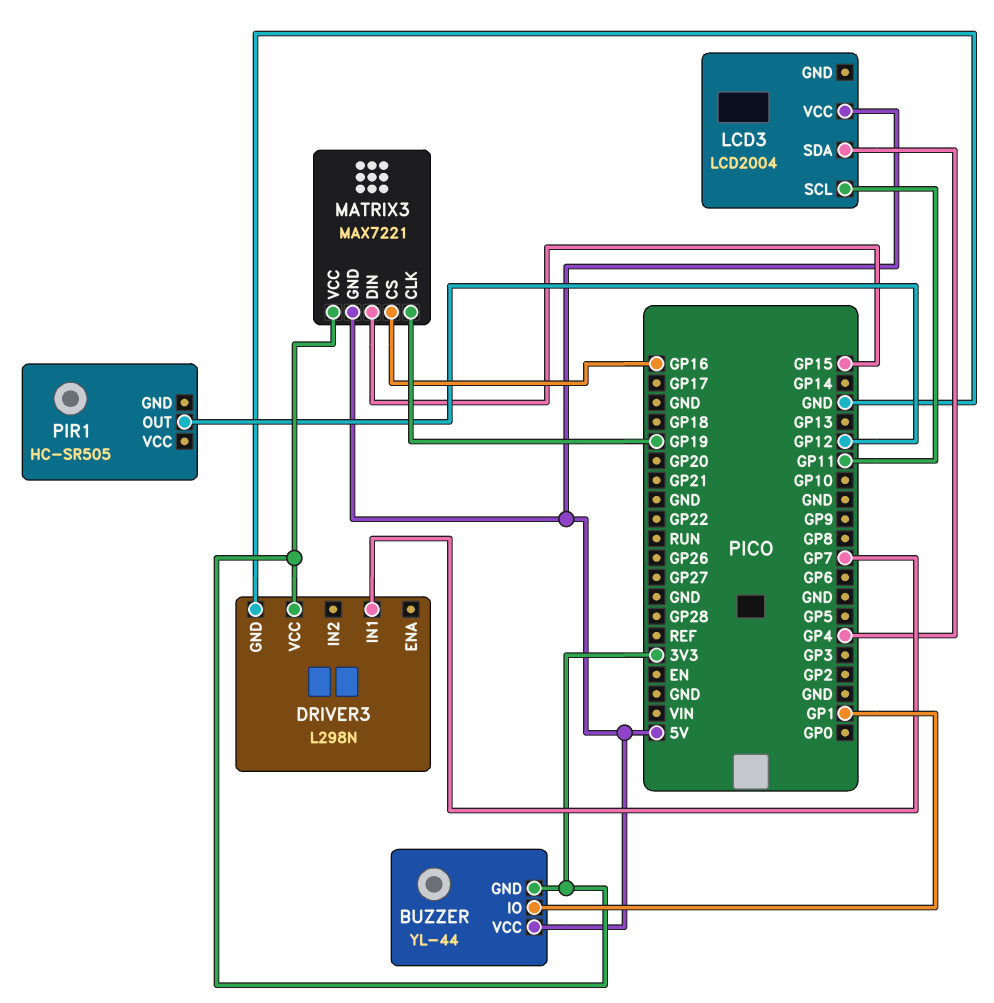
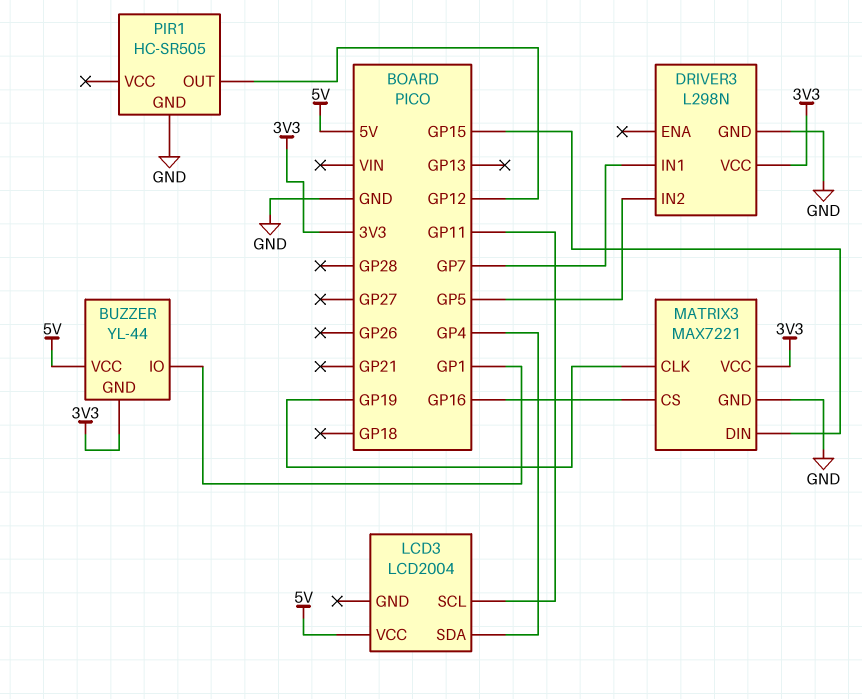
DRIVER3 pin IN2: none -> GP5
MATRIX3 pin GND: 5V -> GND
PIR1 pin GND: none -> GND

